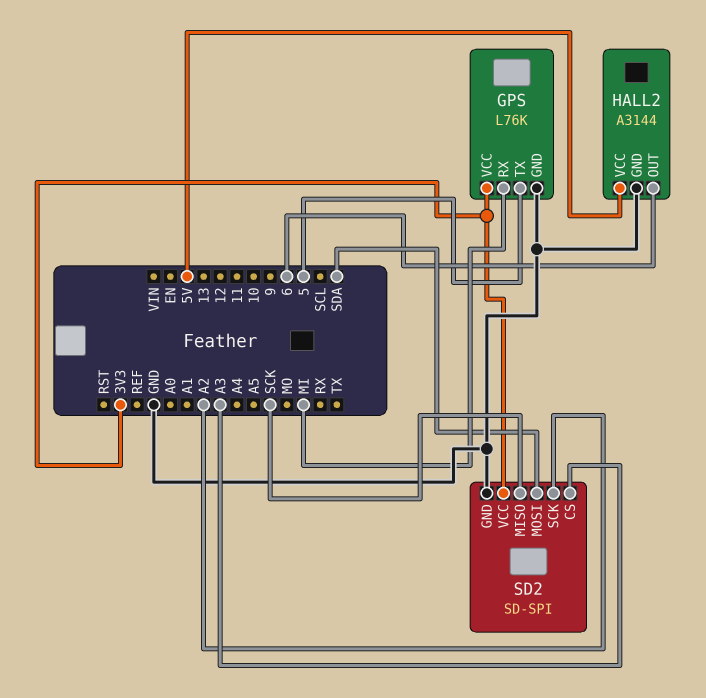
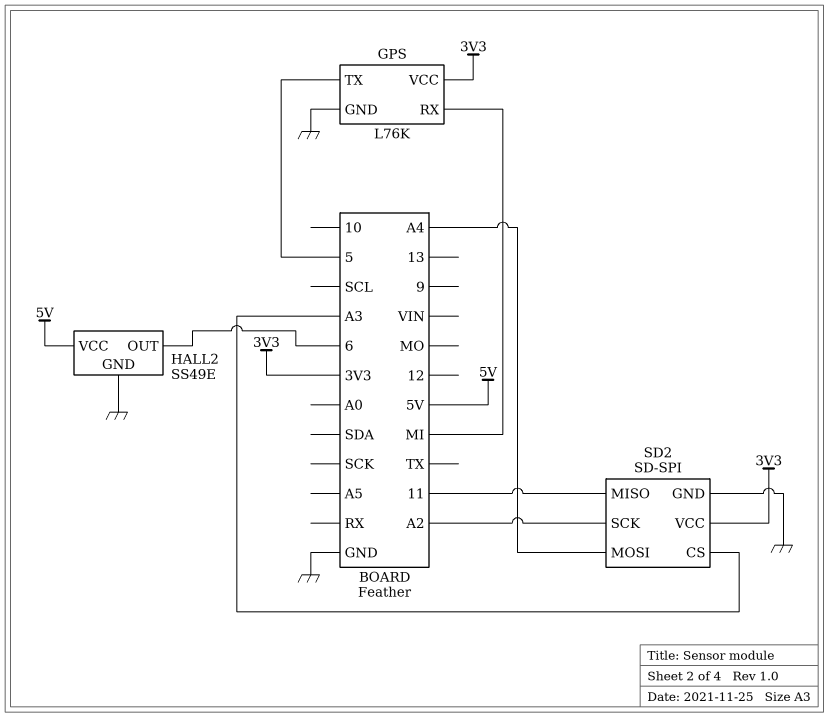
HALL2: A3144 -> SS49E
SD2 pin MISO: SCK -> 11
SD2 pin MOSI: SDA -> A4

